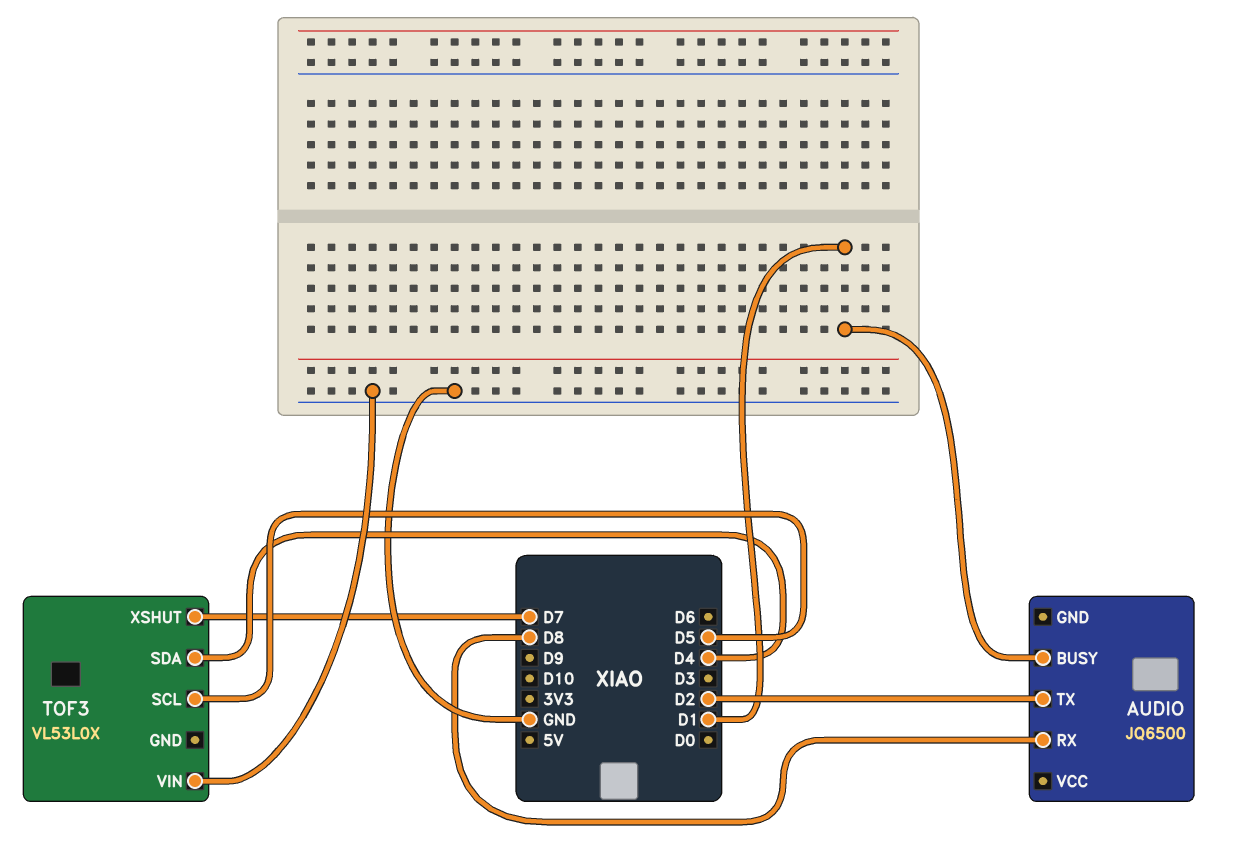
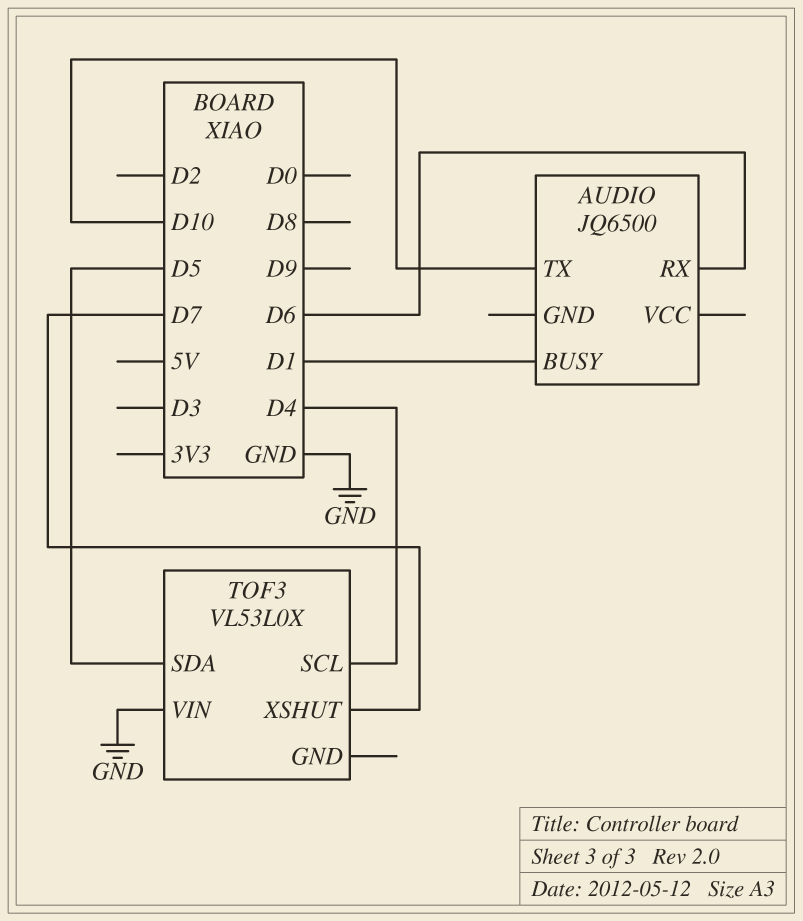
AUDIO pin RX: D8 -> D6
AUDIO pin TX: D2 -> D10
TOF3 pin SCL: D5 -> D4
TOF3 pin SDA: D4 -> D5

